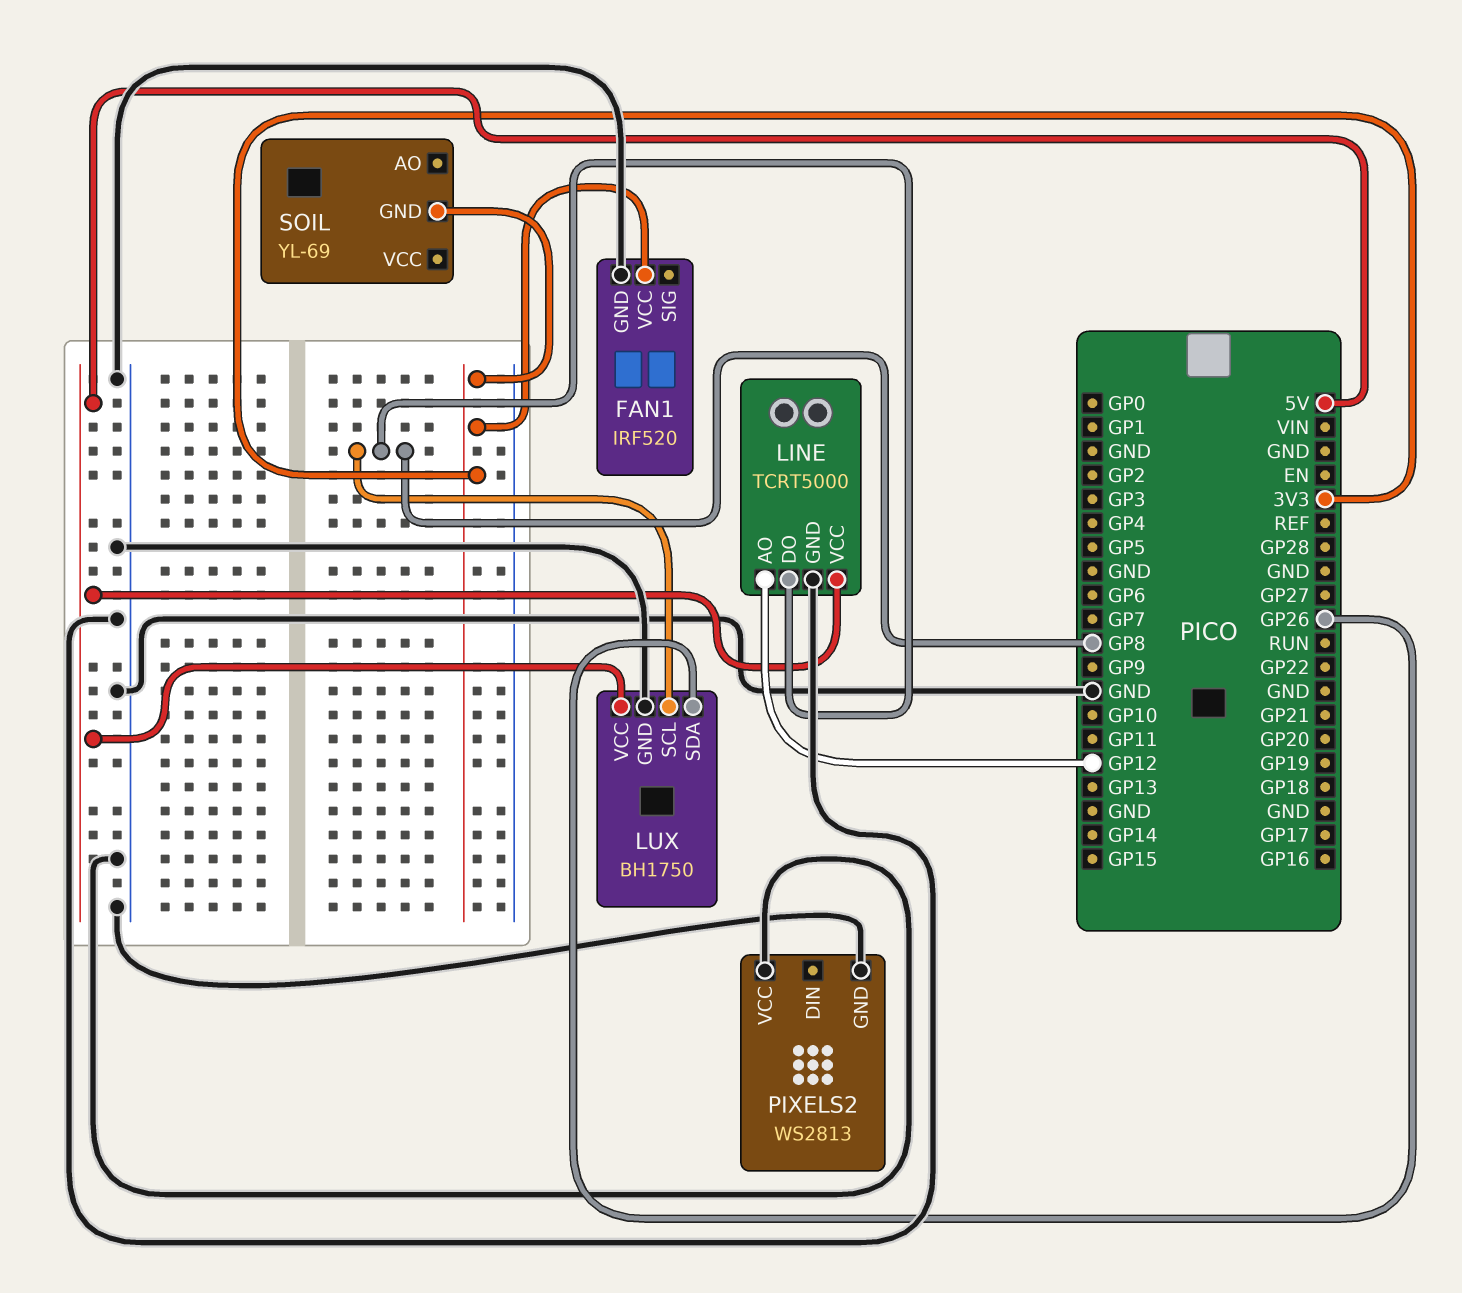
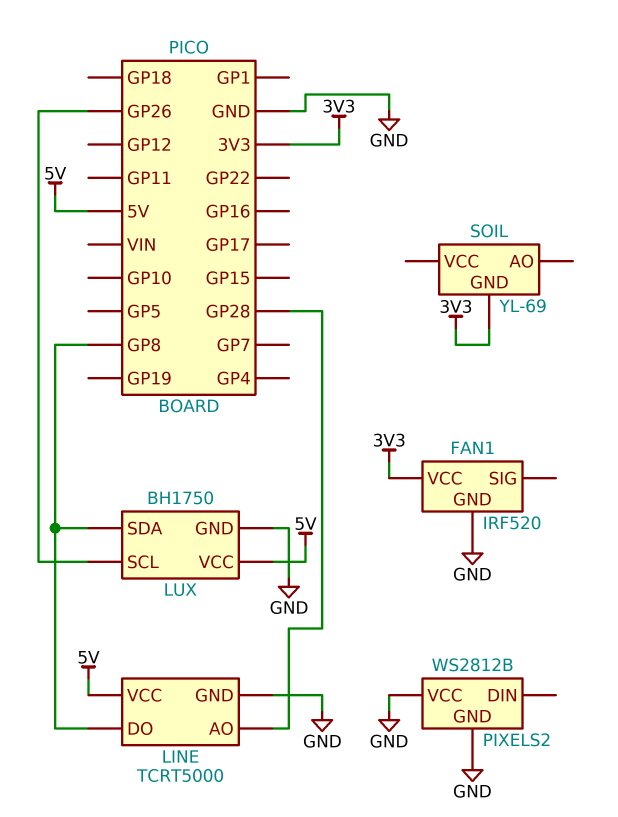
LINE pin AO: GP12 -> GP28
LUX pin SCL: GP8 -> GP26
LUX pin SDA: GP26 -> GP8
PIXELS2: WS2813 -> WS2812B

